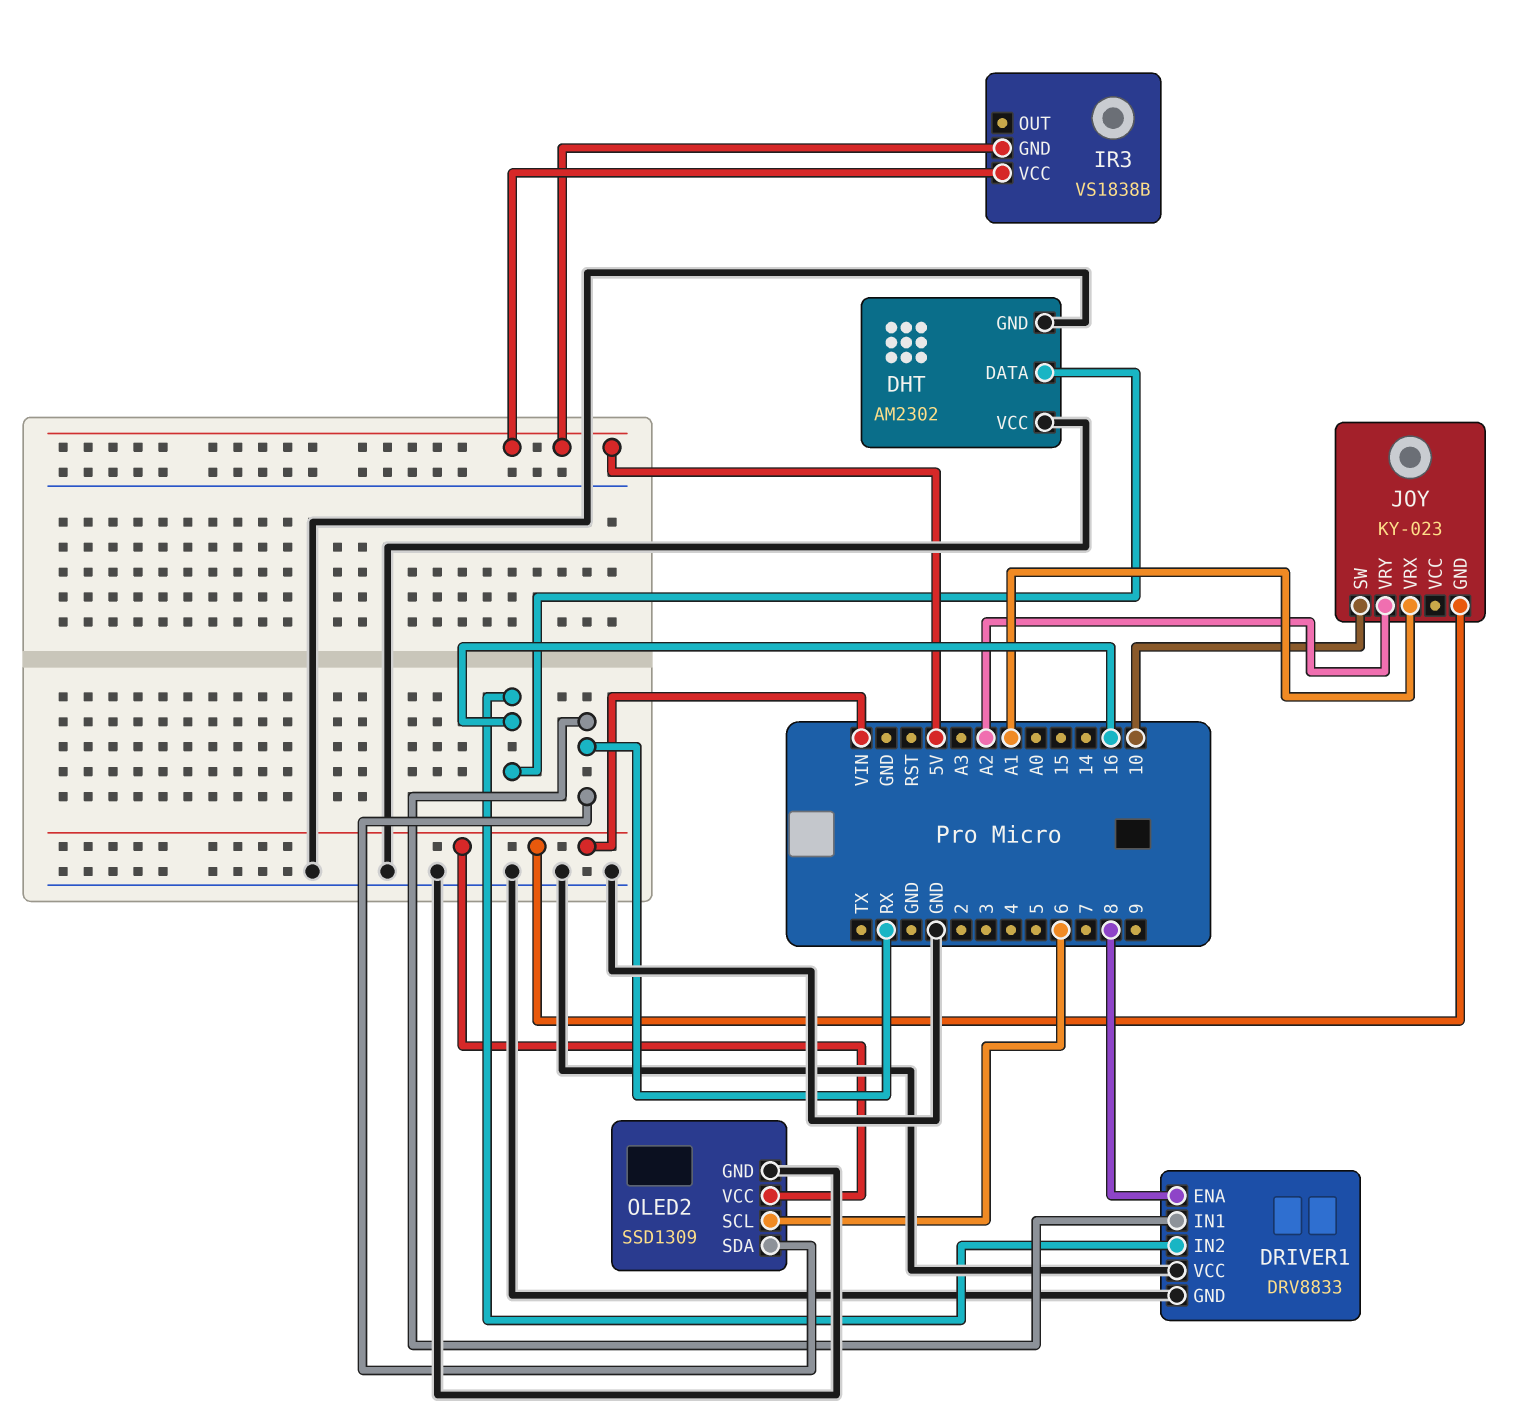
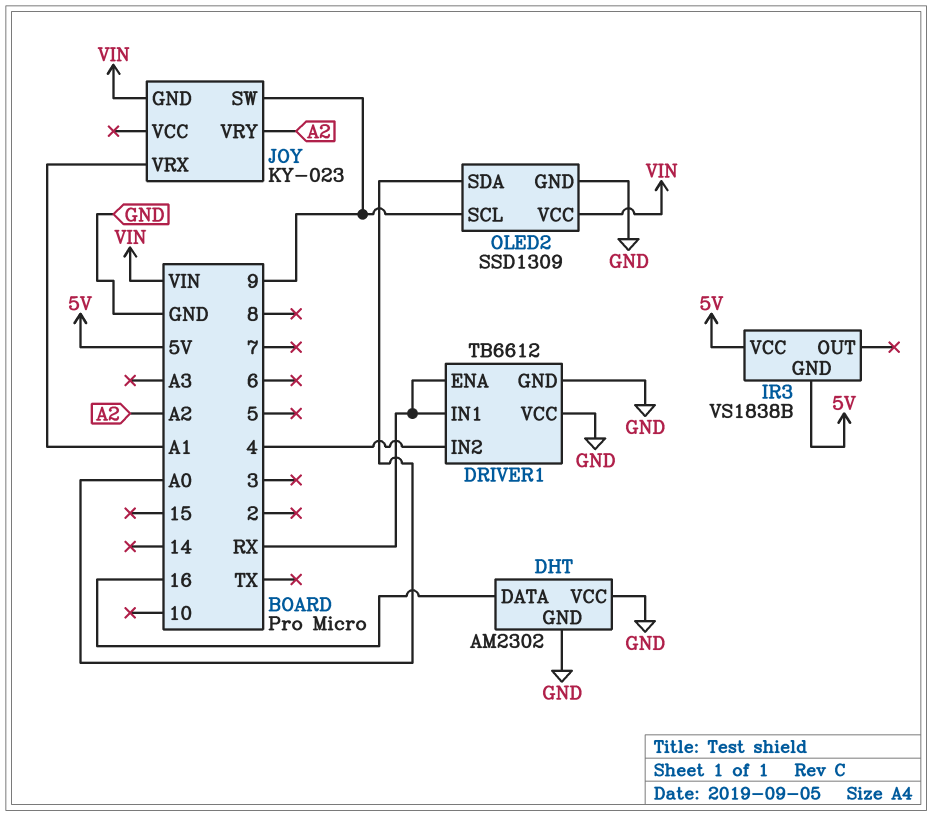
DRIVER1: DRV8833 -> TB6612
DRIVER1 pin ENA: 8 -> RX
DRIVER1 pin IN2: 16 -> 4
JOY pin SW: 10 -> 9
OLED2 pin SCL: 6 -> 9
OLED2 pin SDA: RX -> A0

